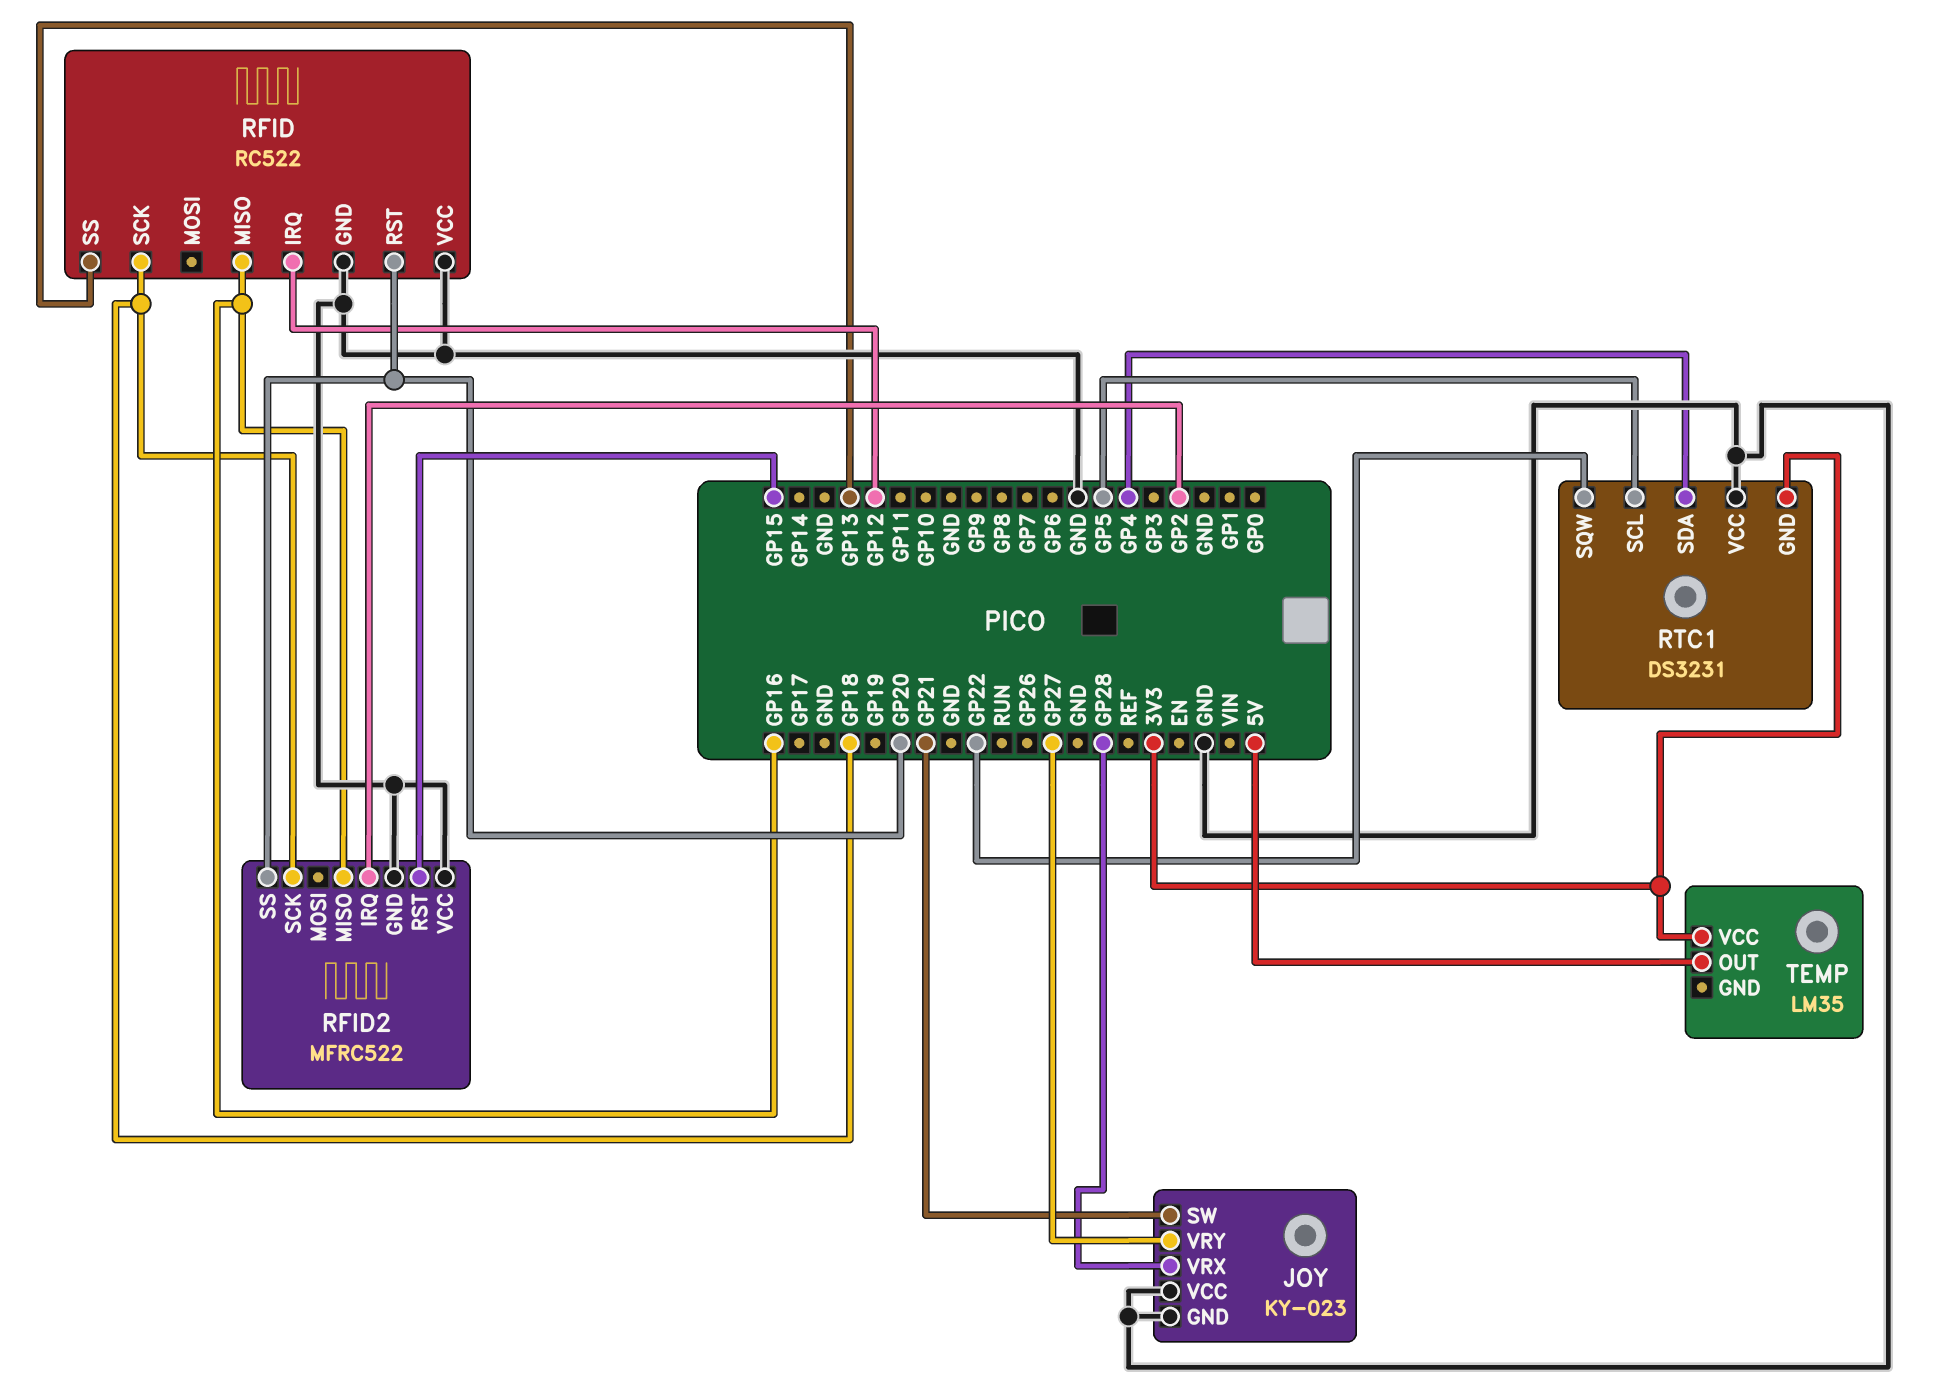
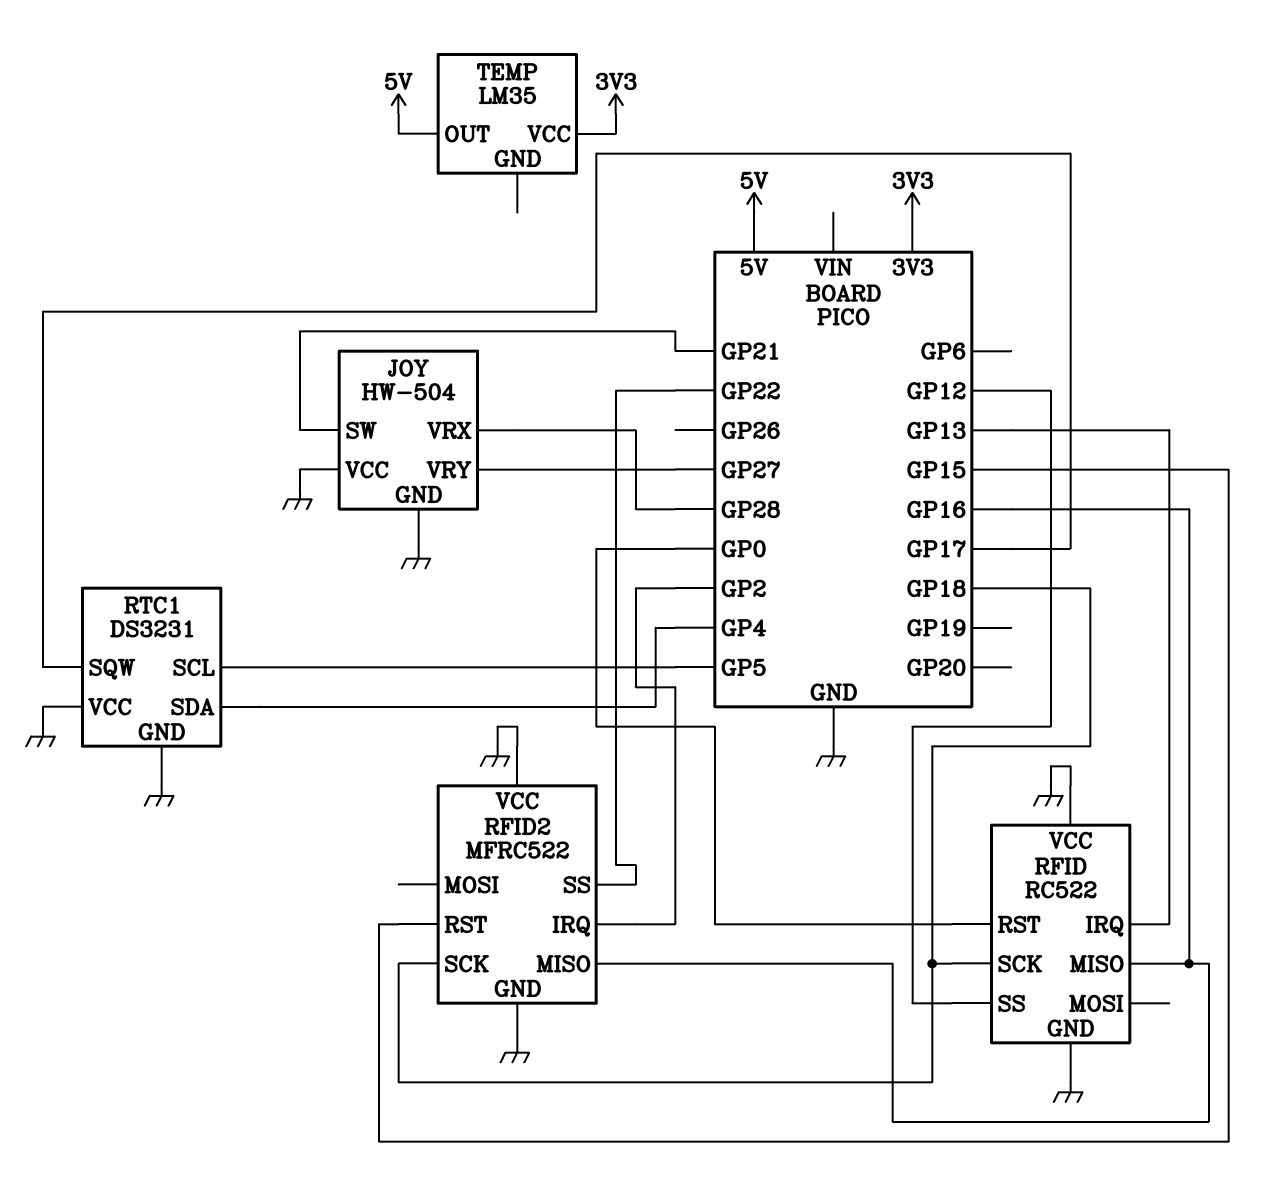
JOY: KY-023 -> HW-504
RFID pin IRQ: GP12 -> GP13
RFID pin RST: GP20 -> GP0
RFID pin SS: GP13 -> GP12
RFID2 pin SS: GP20 -> GP22
RTC1 pin GND: 3V3 -> GND
RTC1 pin SQW: GP22 -> GP17

